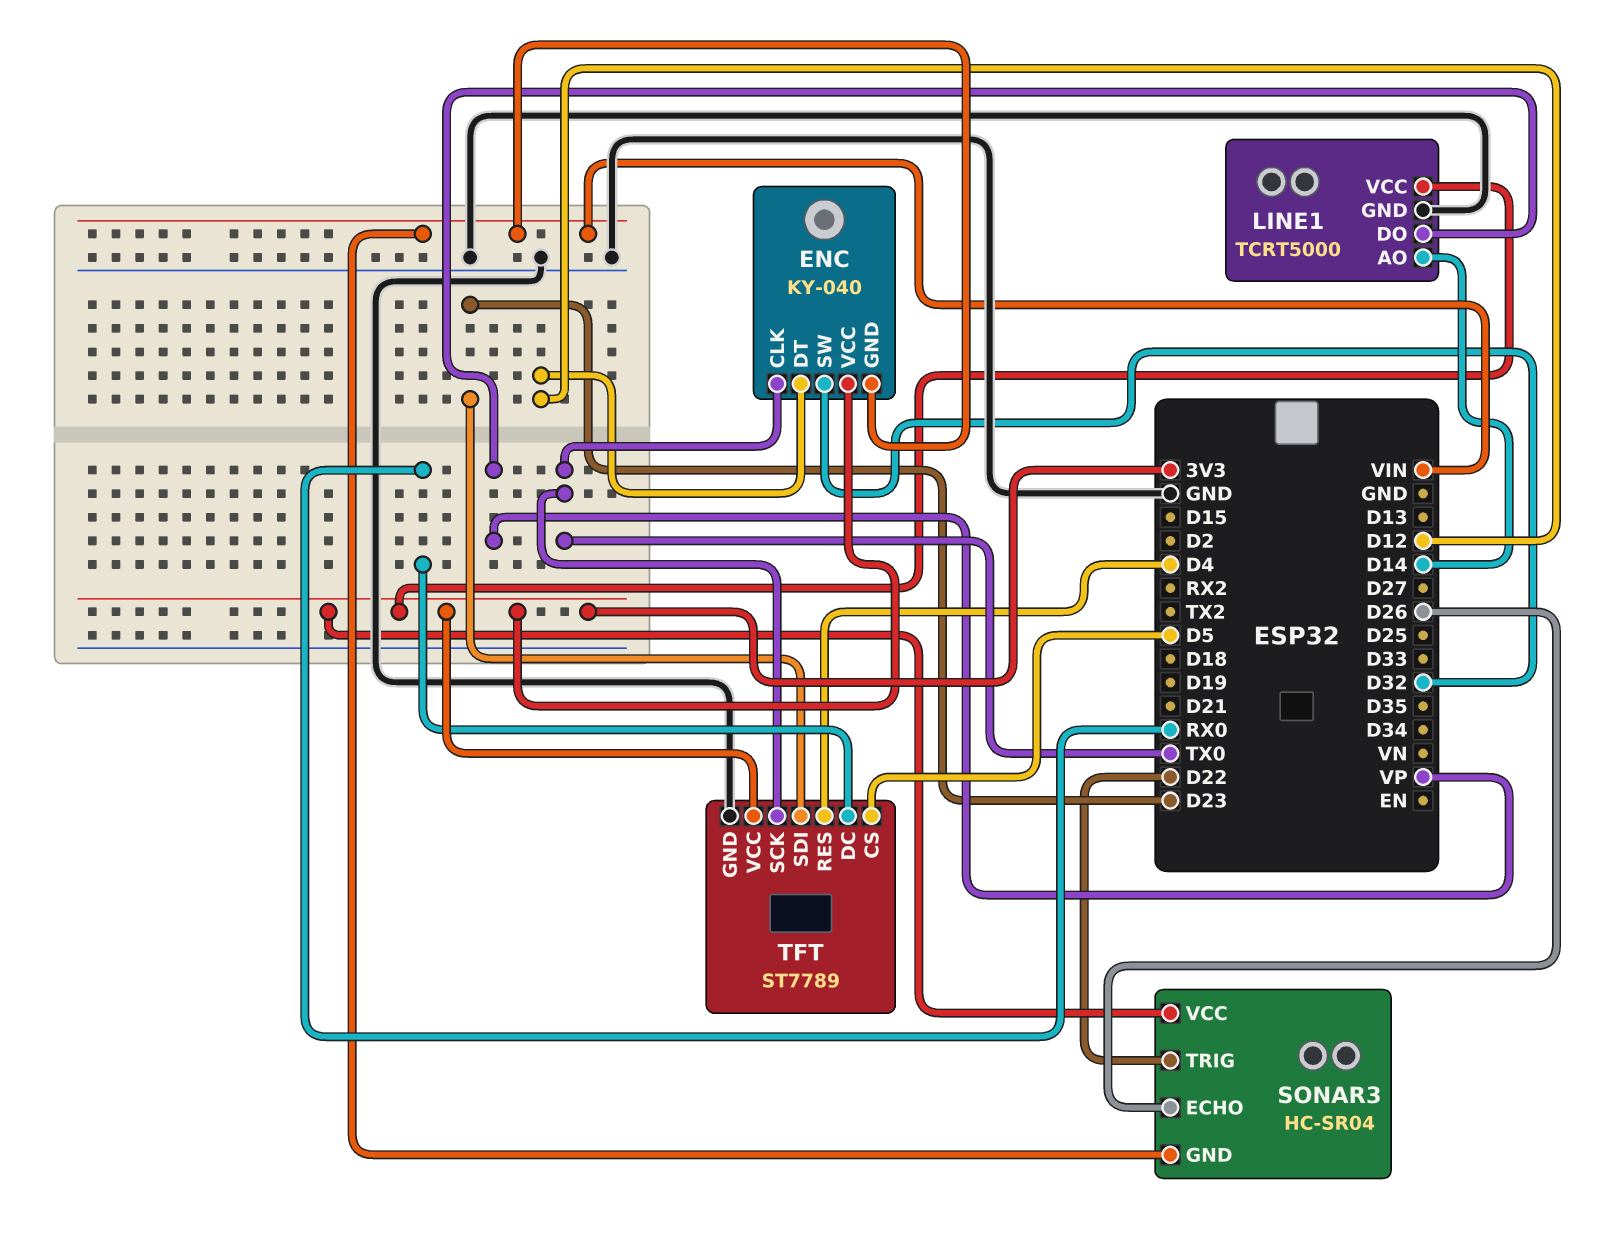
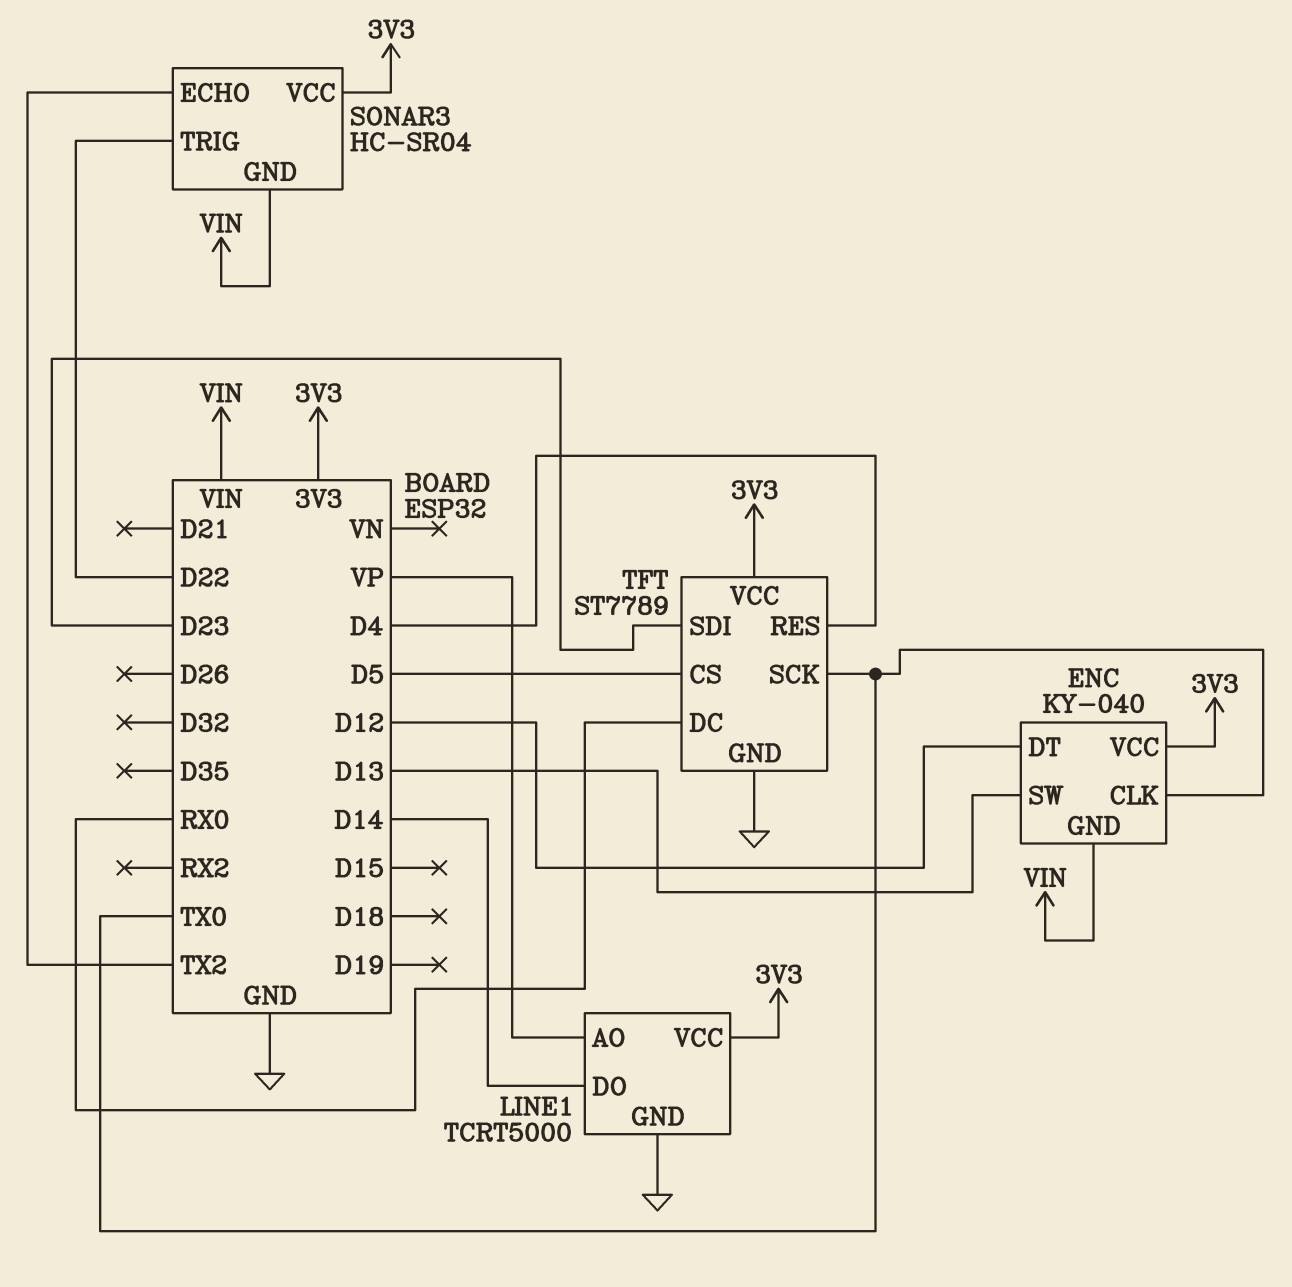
ENC pin SW: D32 -> D13
LINE1 pin AO: D14 -> VP
LINE1 pin DO: VP -> D14
SONAR3 pin ECHO: D26 -> TX2

